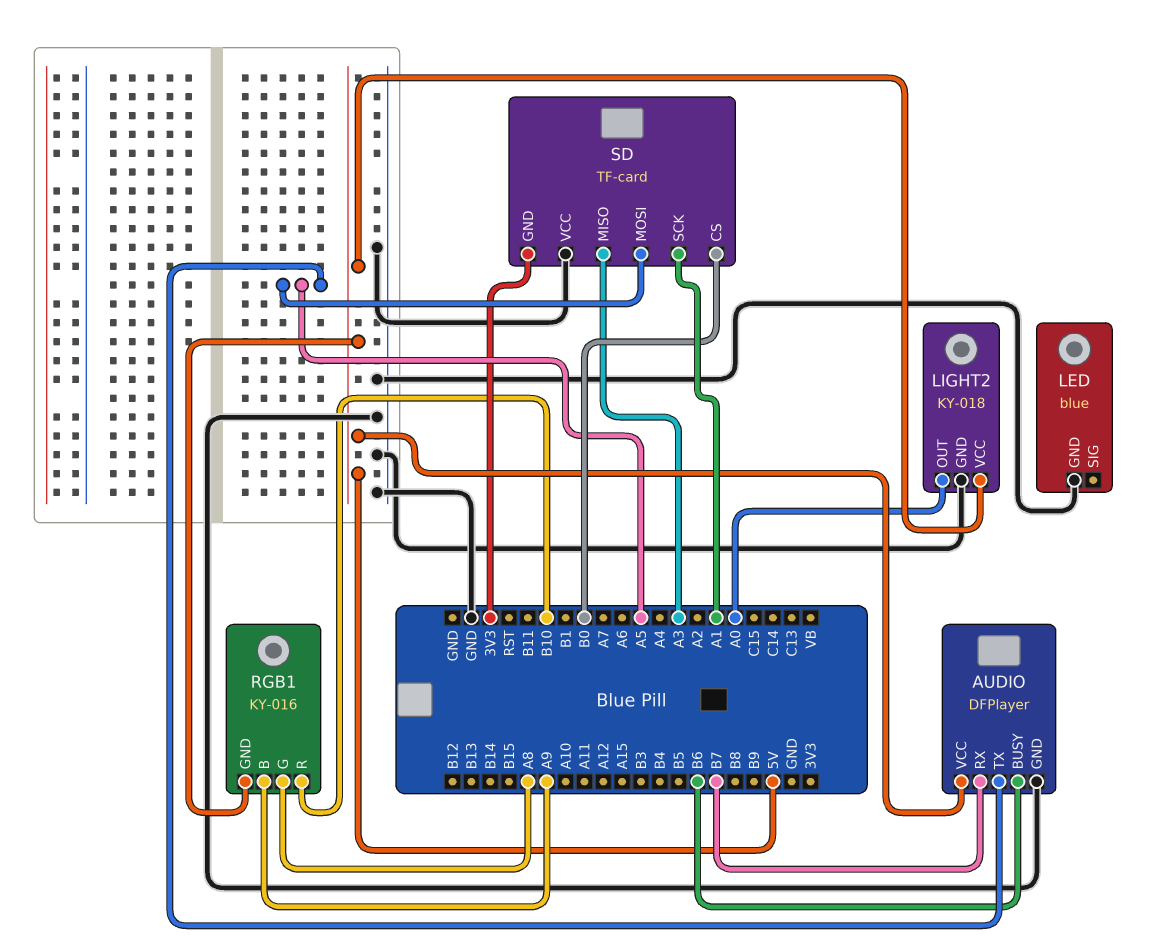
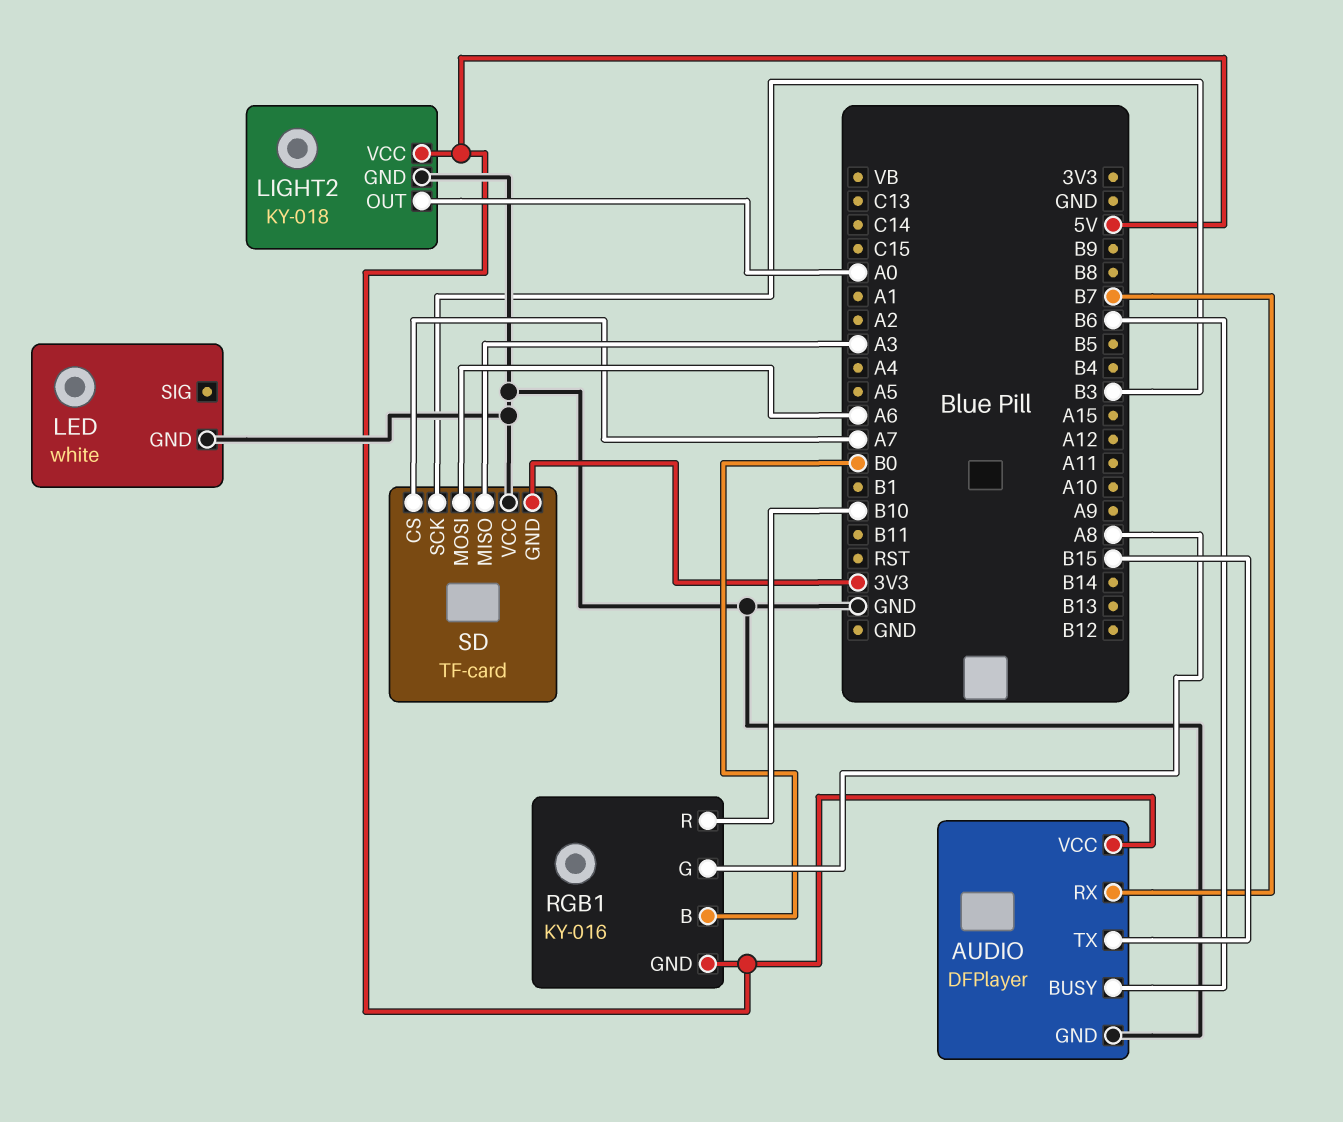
AUDIO pin TX: A5 -> B15
LED: blue -> white
RGB1 pin B: A9 -> B0
SD pin CS: B0 -> A7
SD pin MOSI: A5 -> A6
SD pin SCK: A1 -> B3

